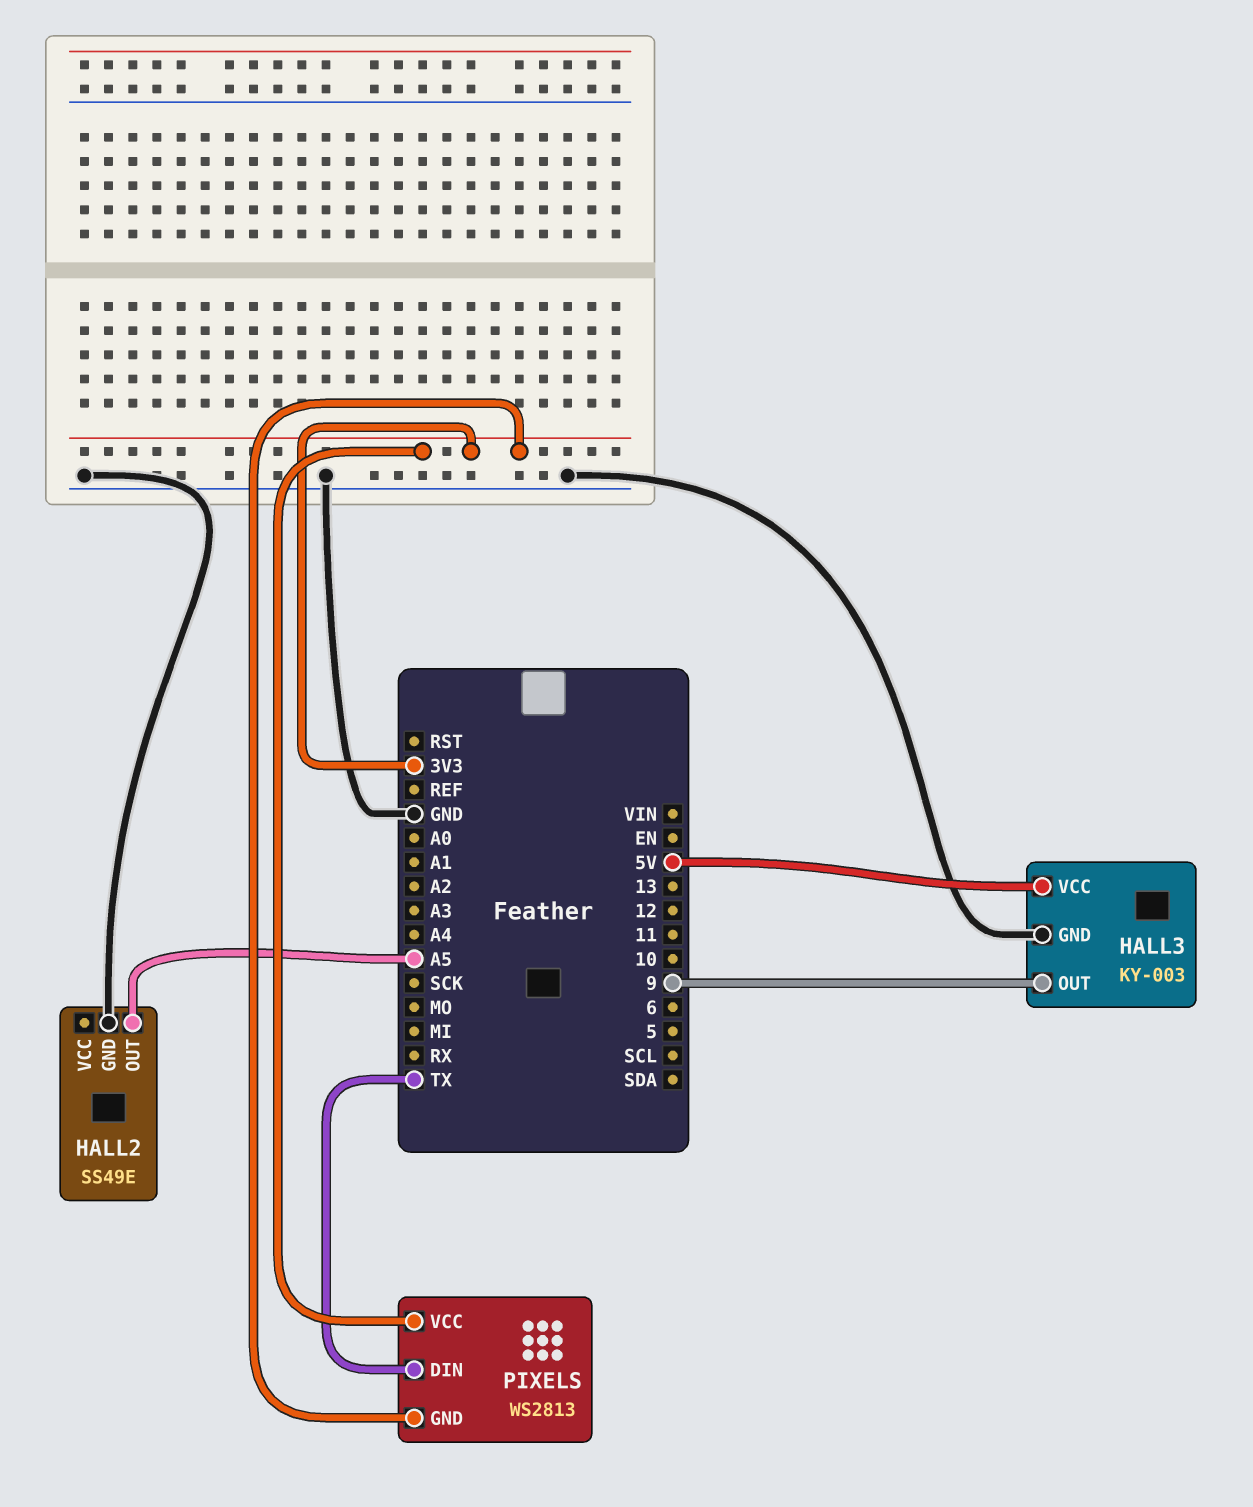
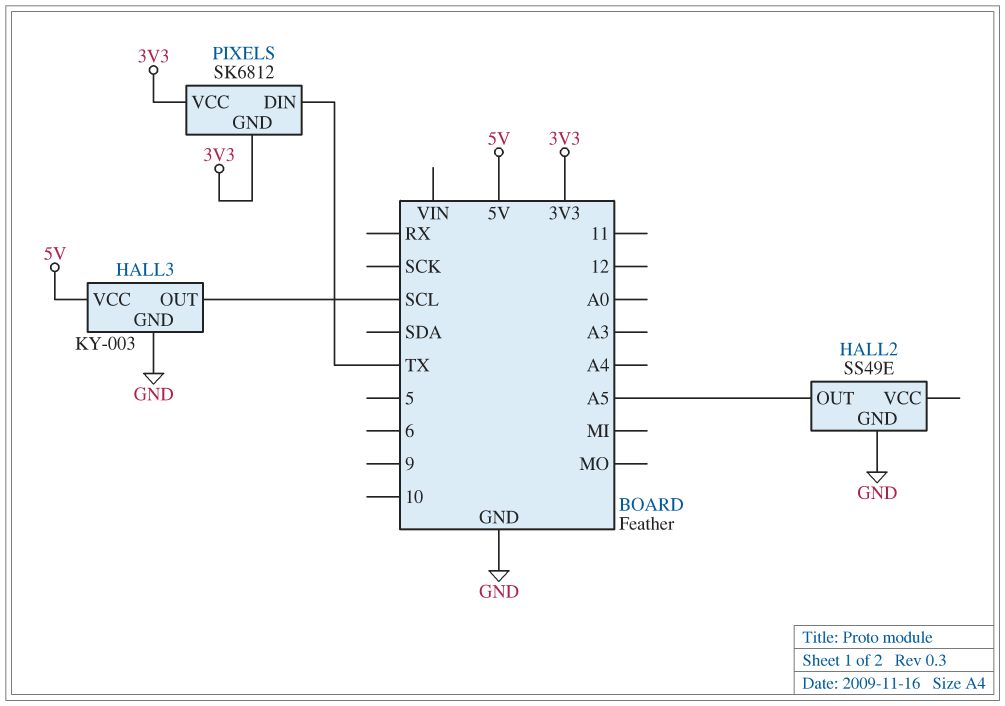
HALL3 pin OUT: 9 -> SCL
PIXELS: WS2813 -> SK6812

